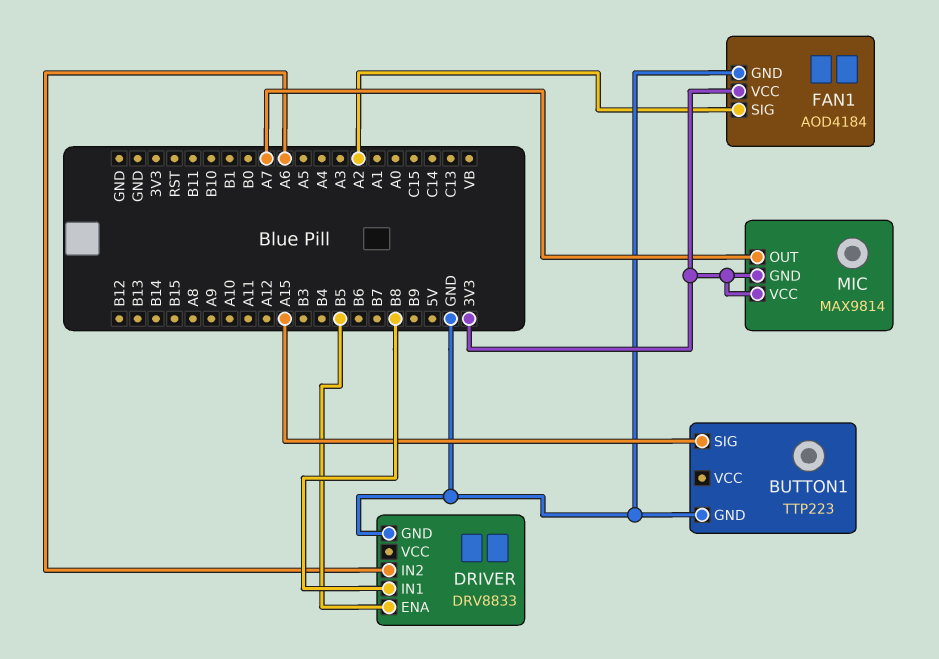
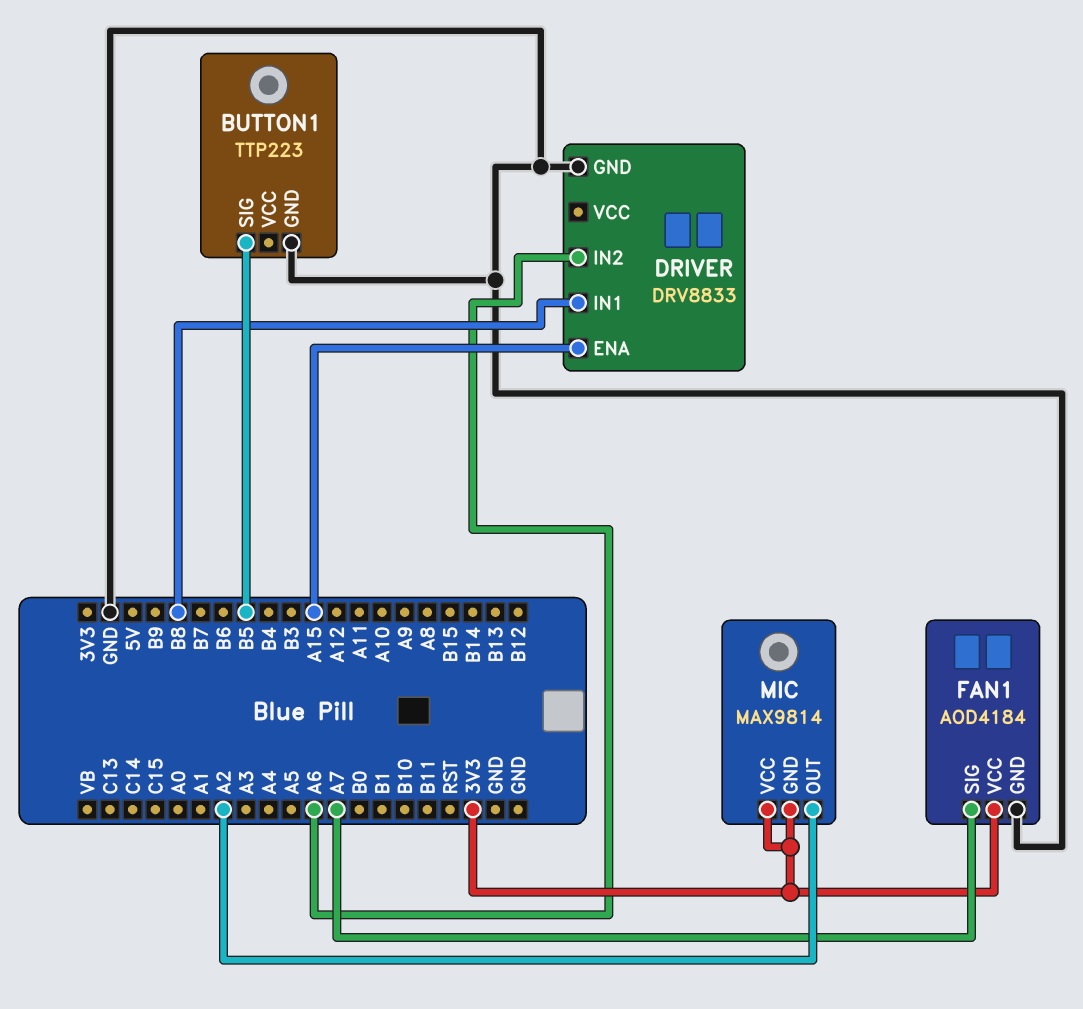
BUTTON1 pin SIG: A15 -> B5
DRIVER pin ENA: B5 -> A15
FAN1 pin SIG: A2 -> A7
MIC pin OUT: A7 -> A2

